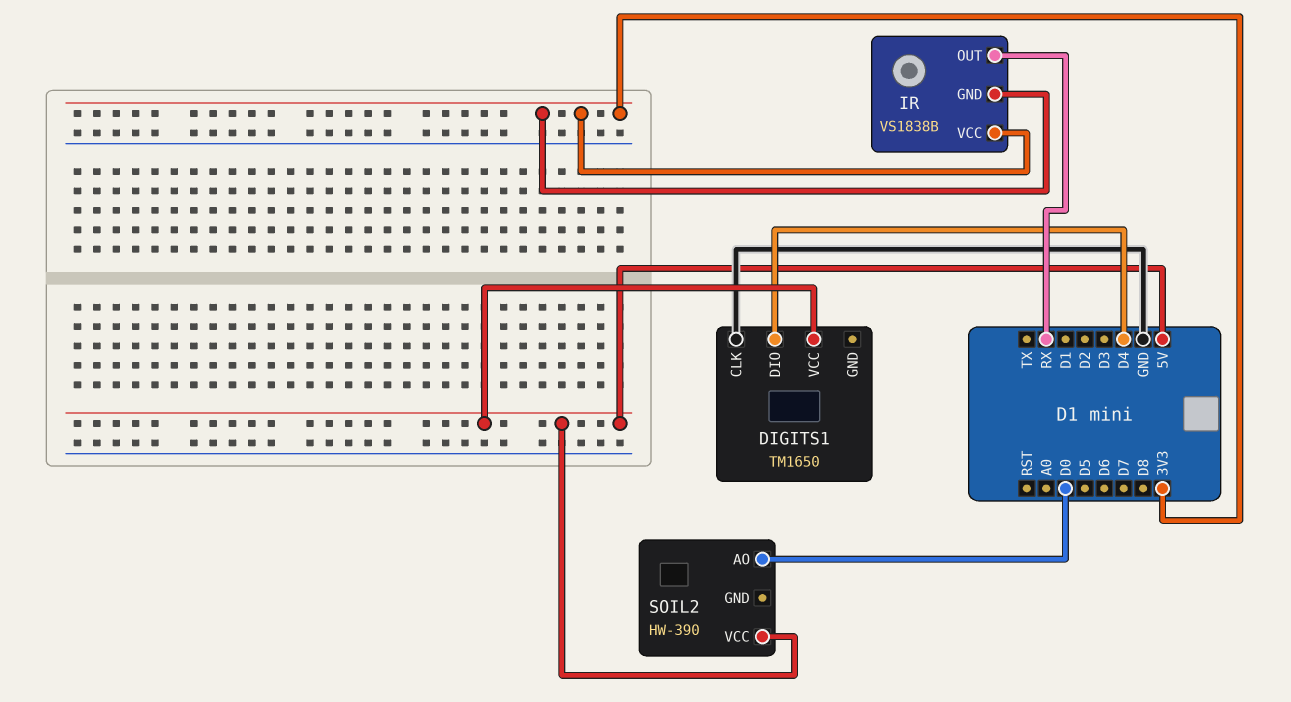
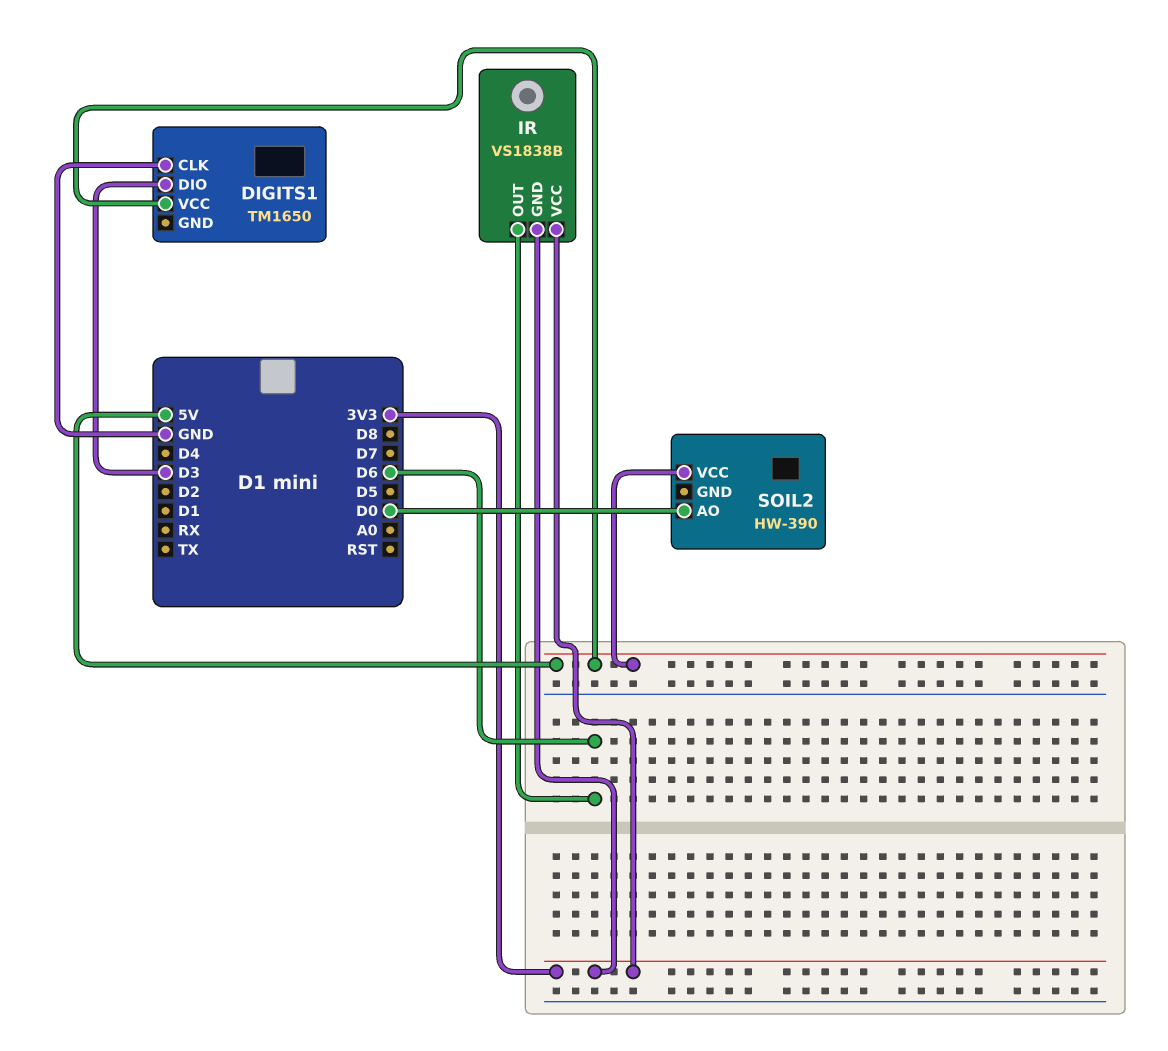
DIGITS1 pin DIO: D4 -> D3
IR pin OUT: RX -> D6

